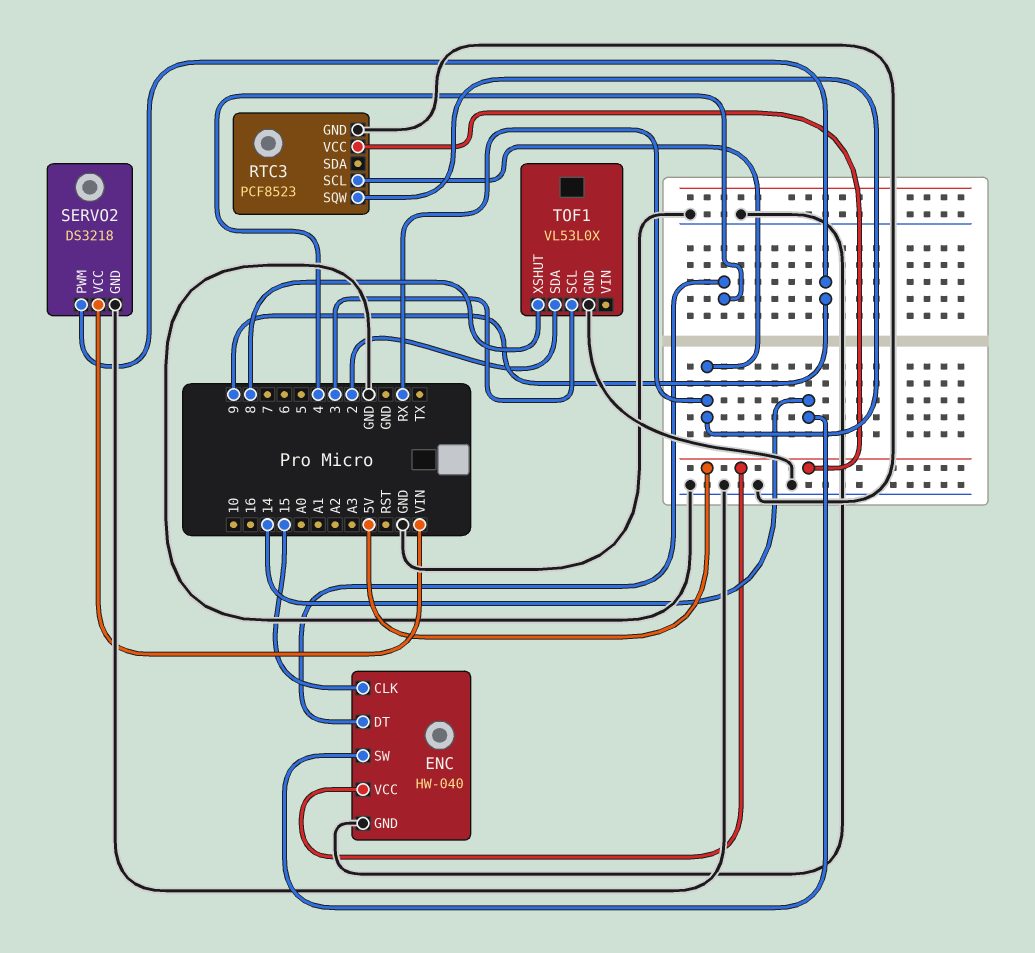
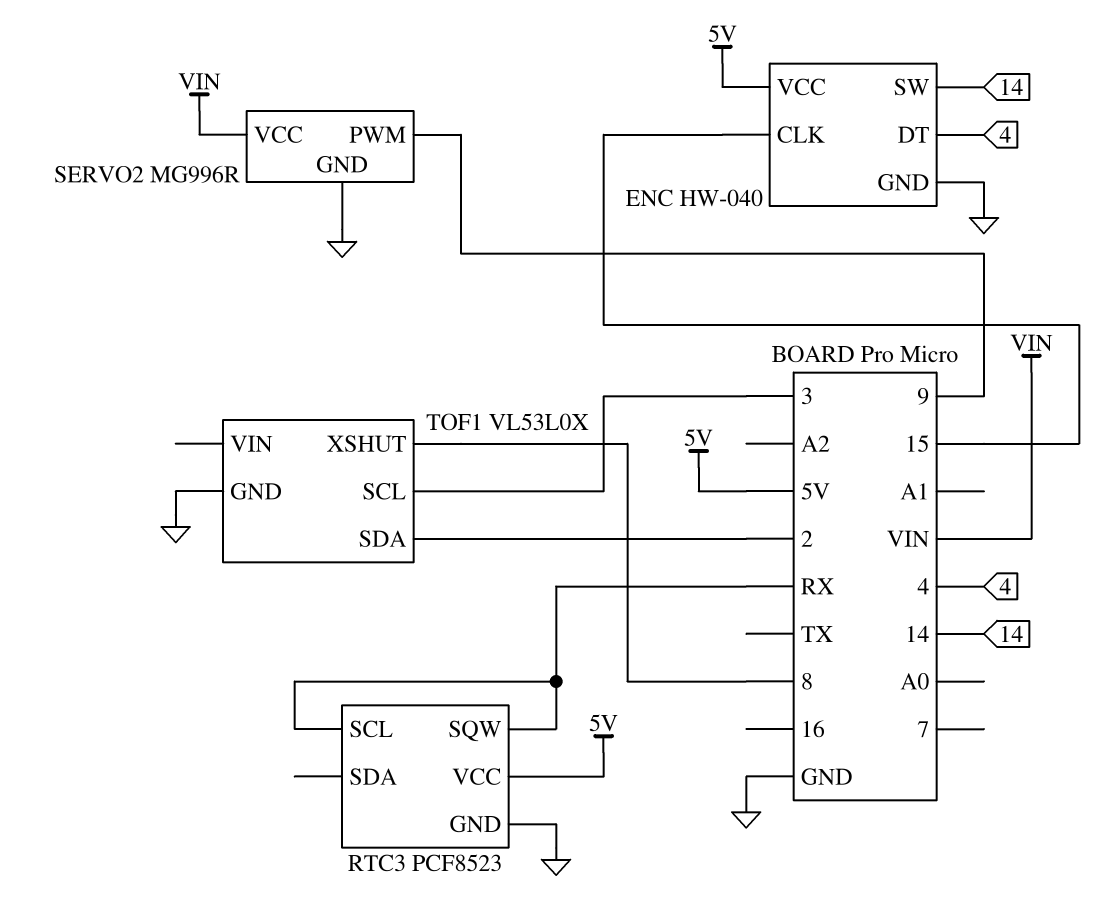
SERVO2: DS3218 -> MG996R

